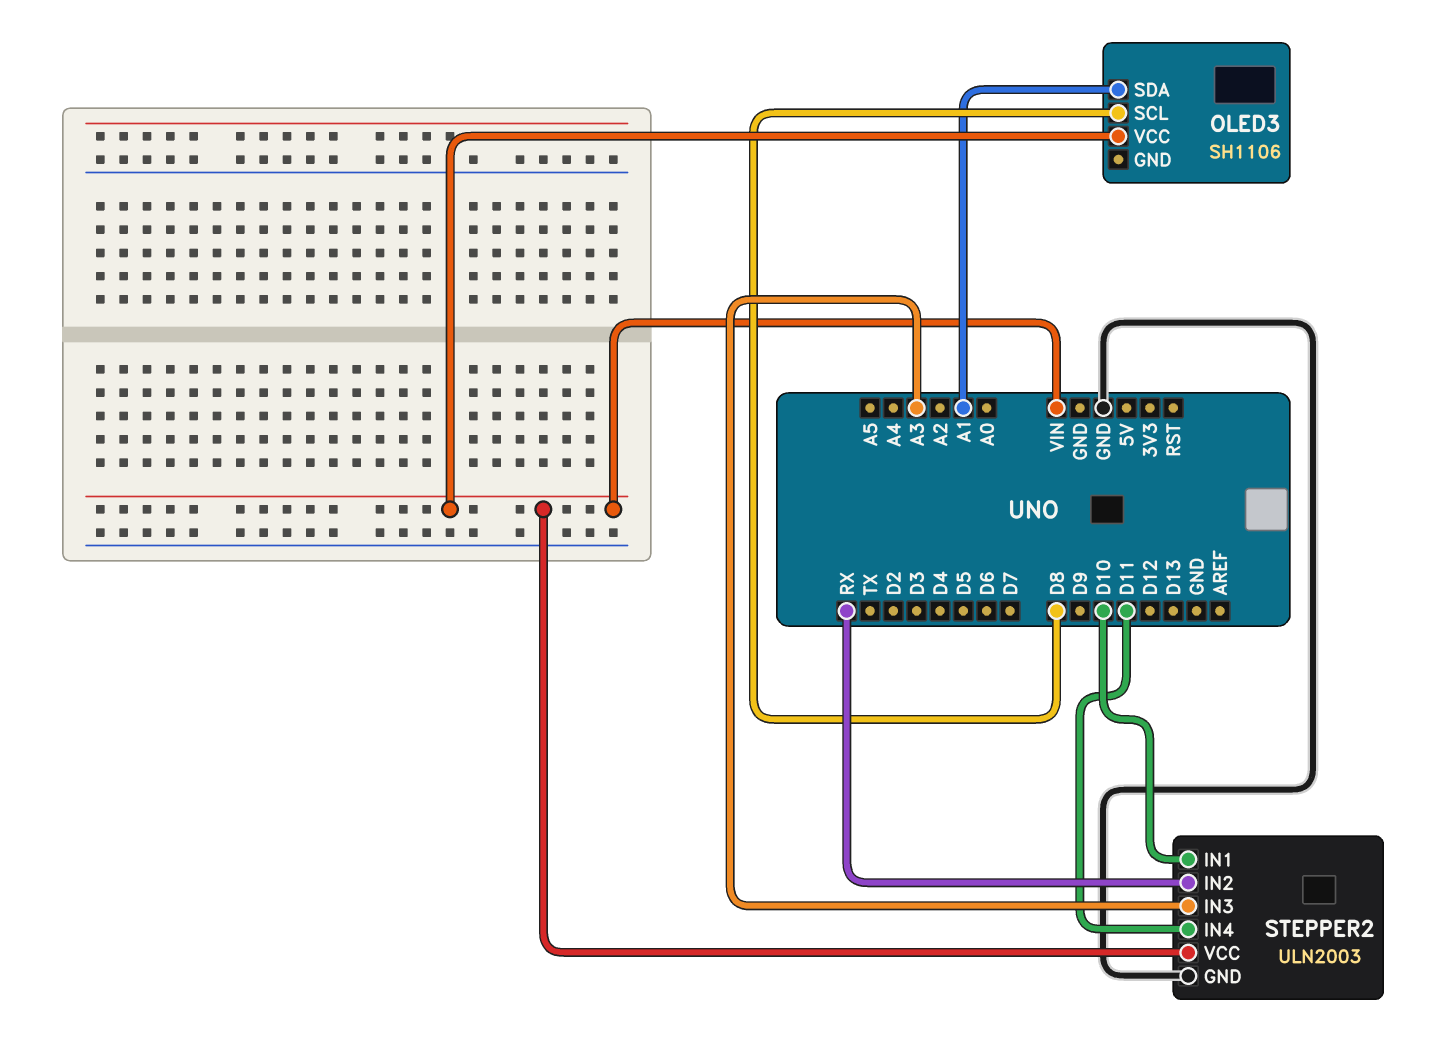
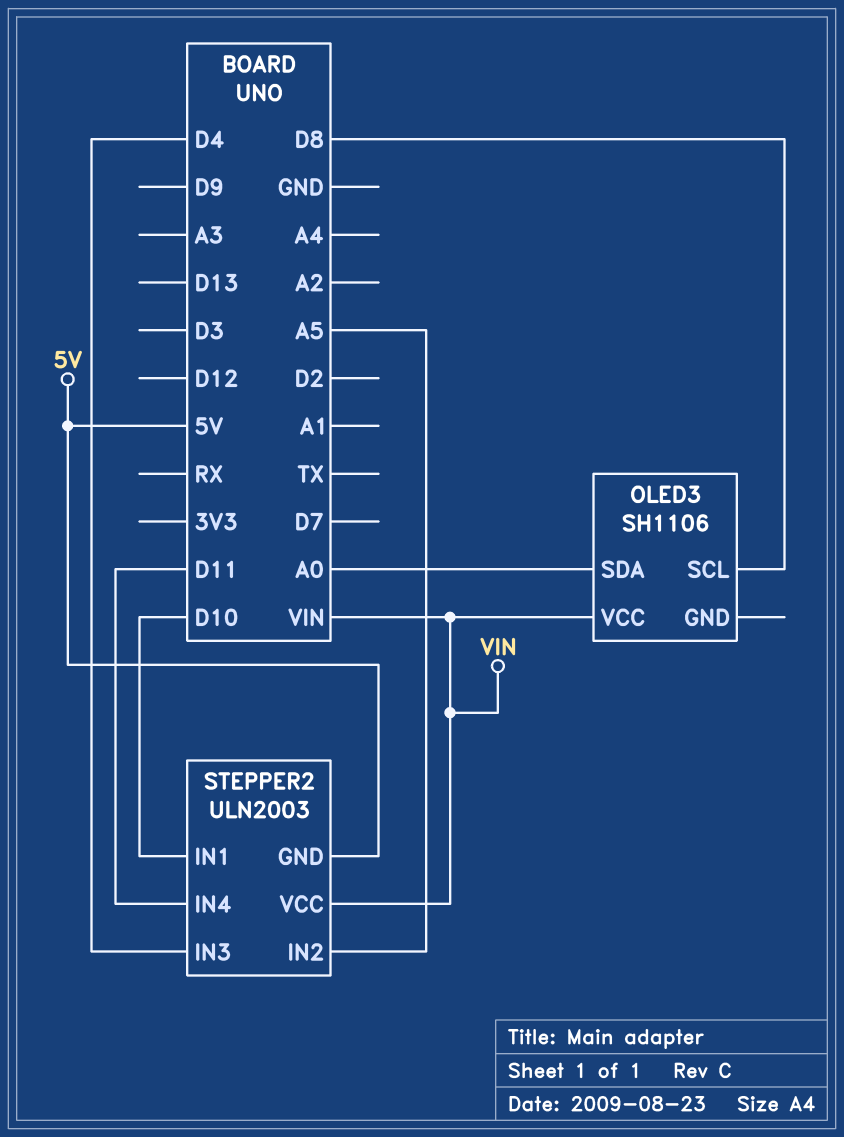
OLED3 pin SDA: A1 -> A0
STEPPER2 pin GND: GND -> 5V
STEPPER2 pin IN2: RX -> A5
STEPPER2 pin IN3: A3 -> D4

